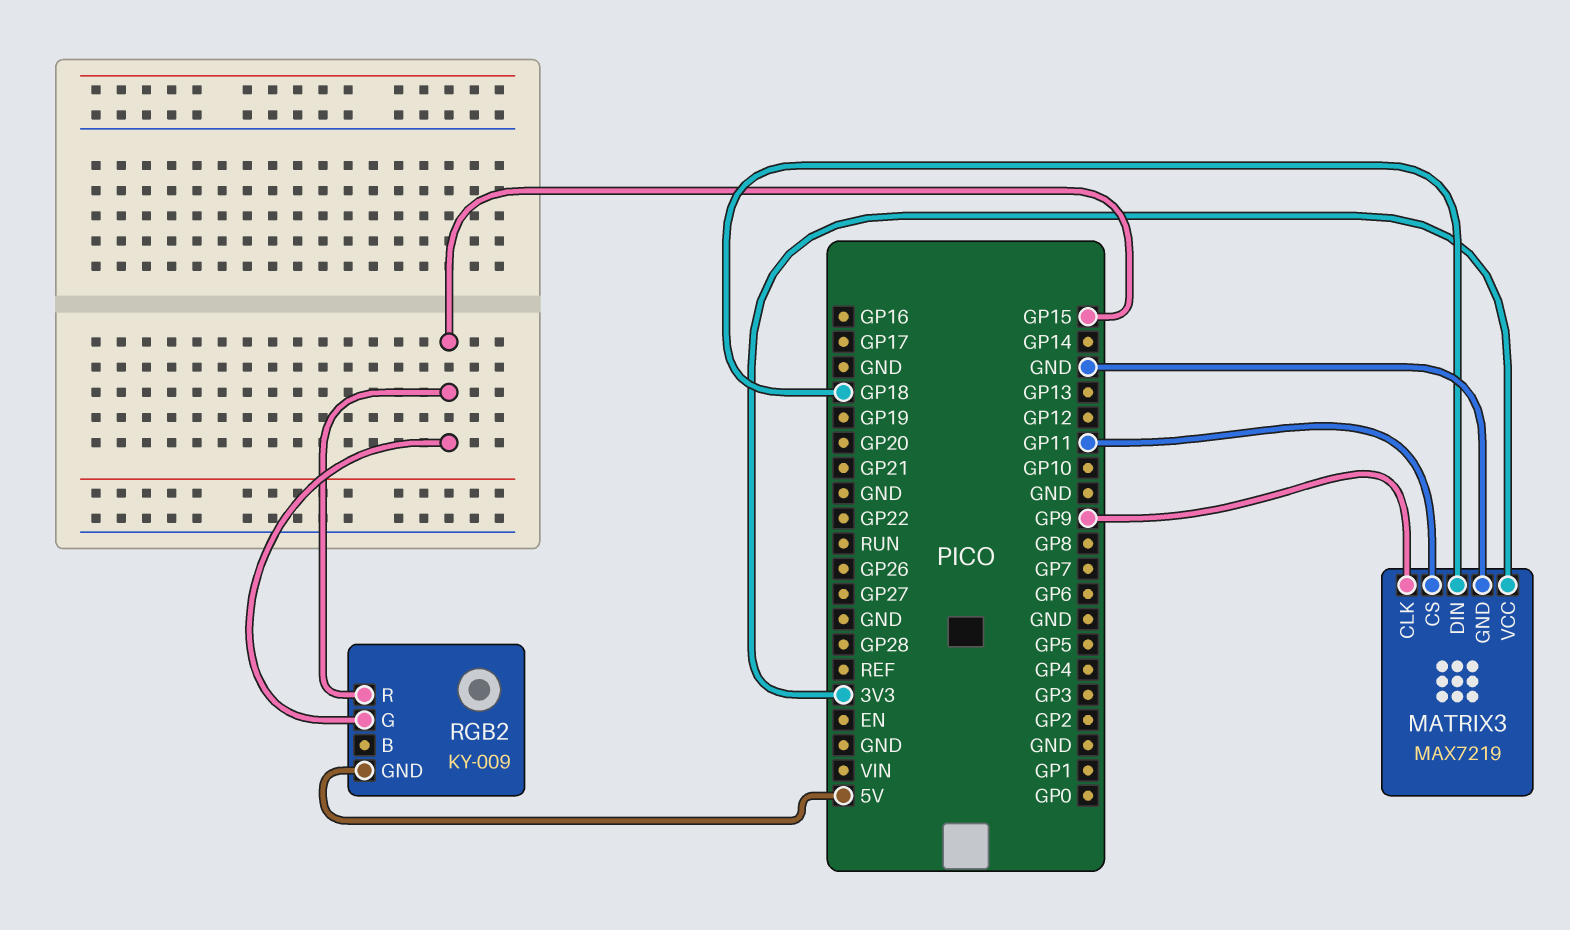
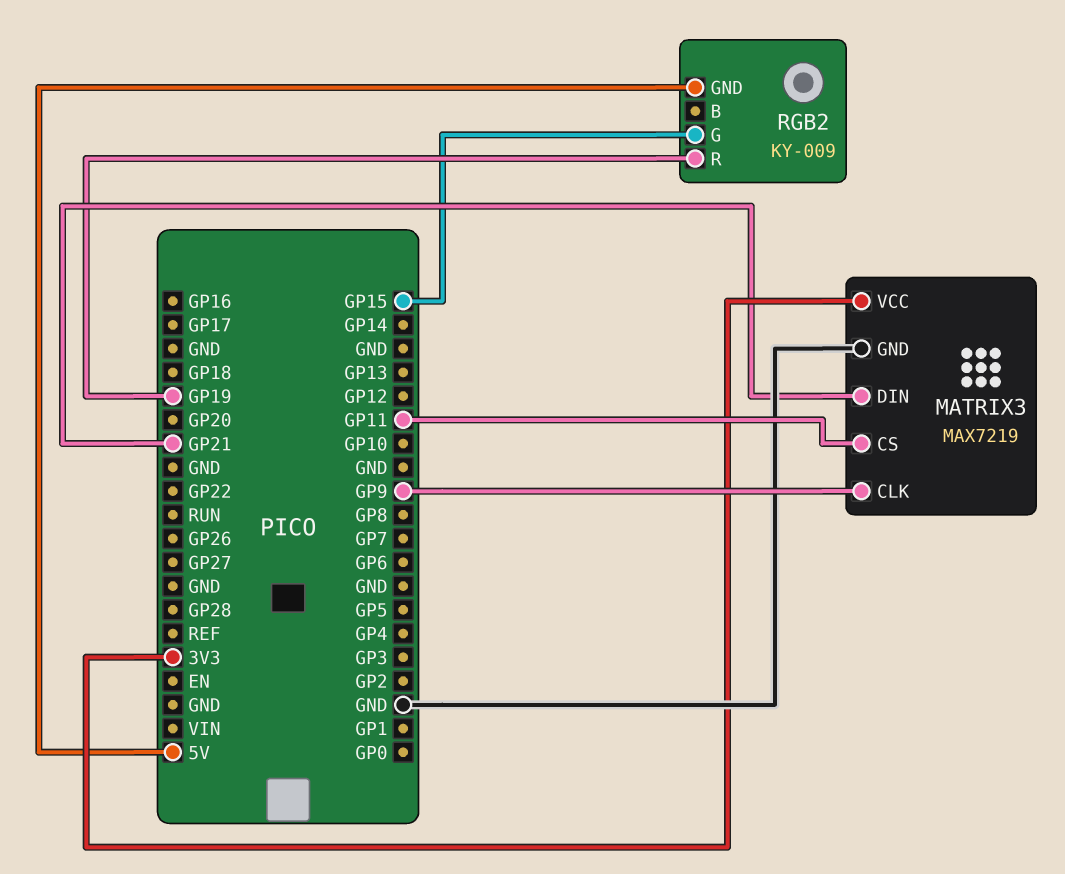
MATRIX3 pin DIN: GP18 -> GP21
RGB2 pin R: GP15 -> GP19

